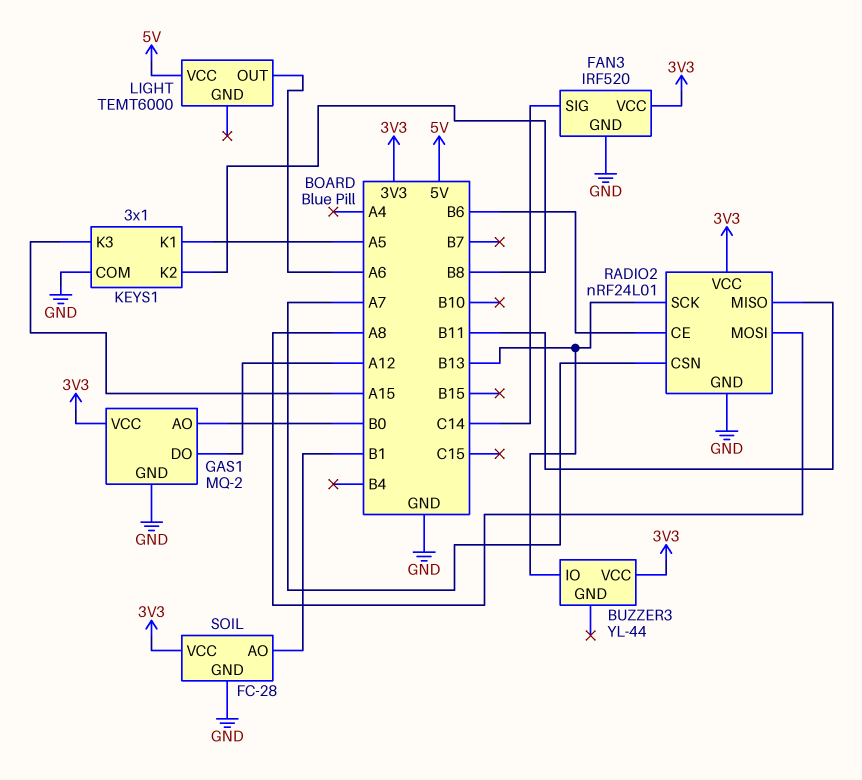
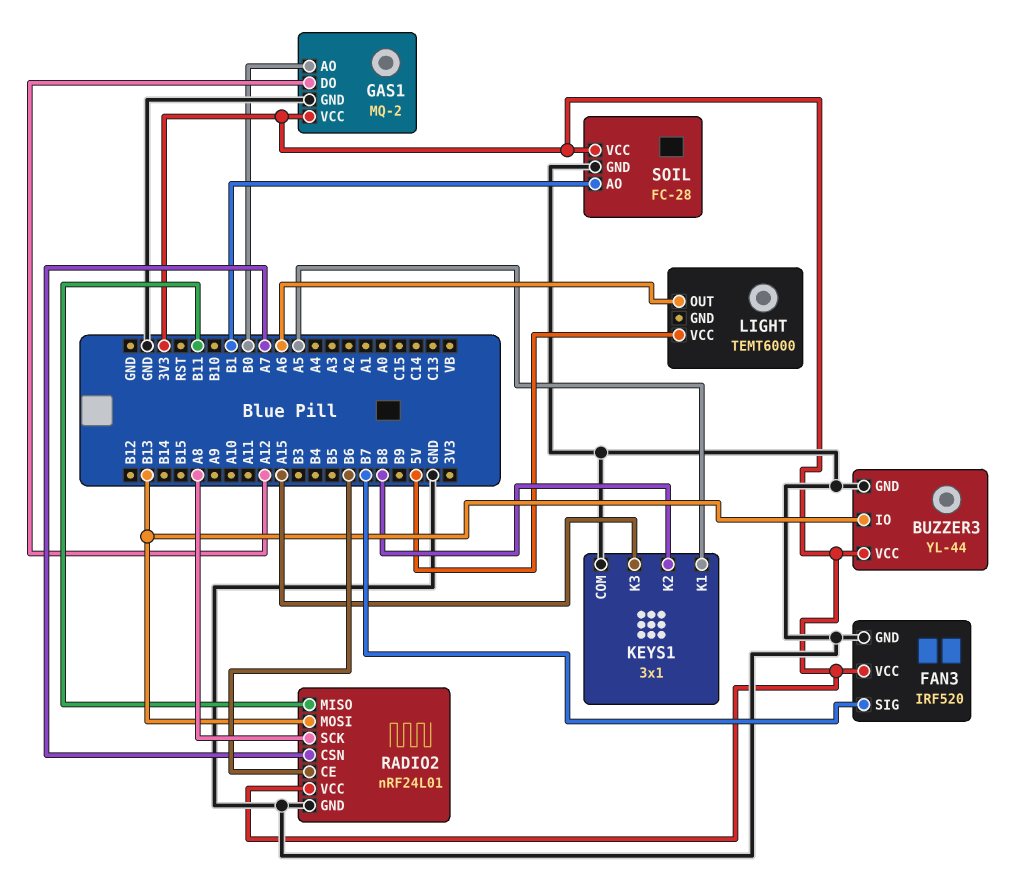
BUZZER3 pin GND: none -> GND
FAN3 pin SIG: C14 -> B7
RADIO2 pin MOSI: A8 -> B13
RADIO2 pin SCK: B13 -> A8

